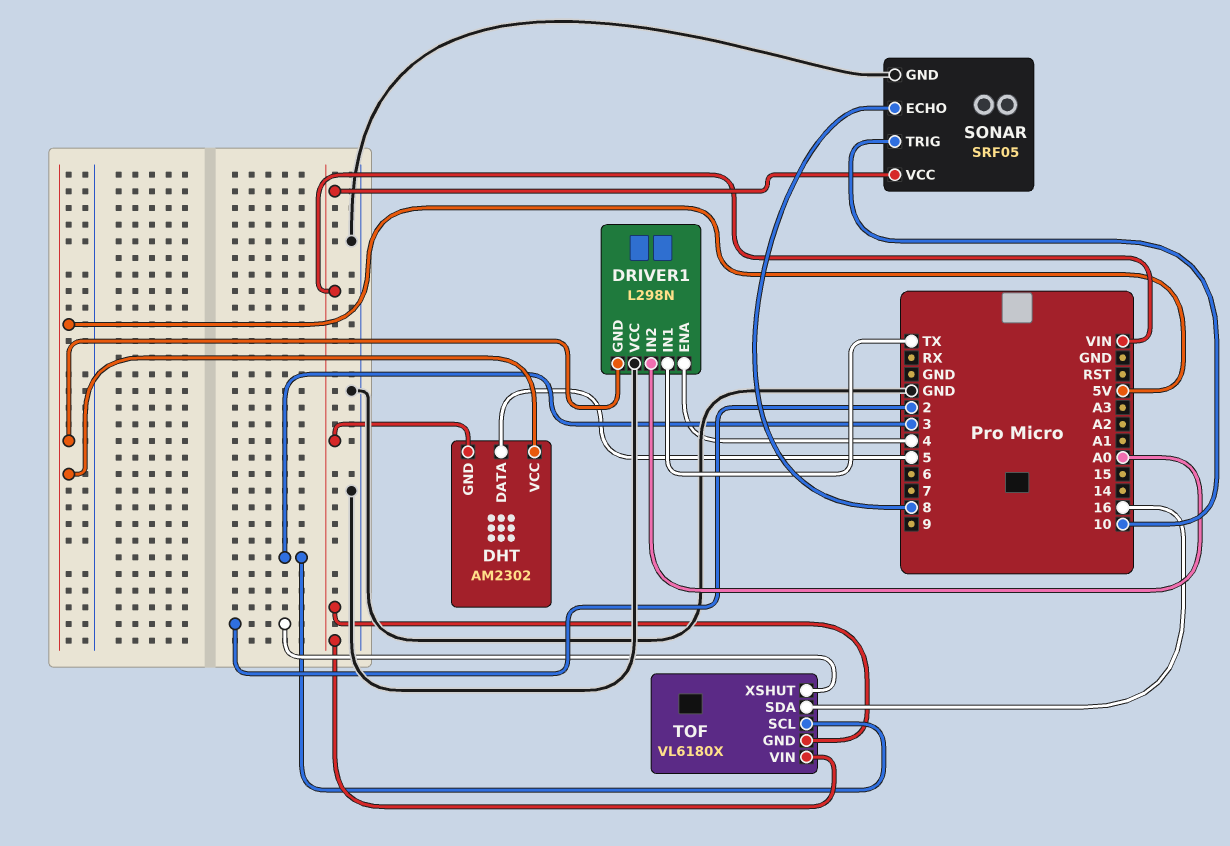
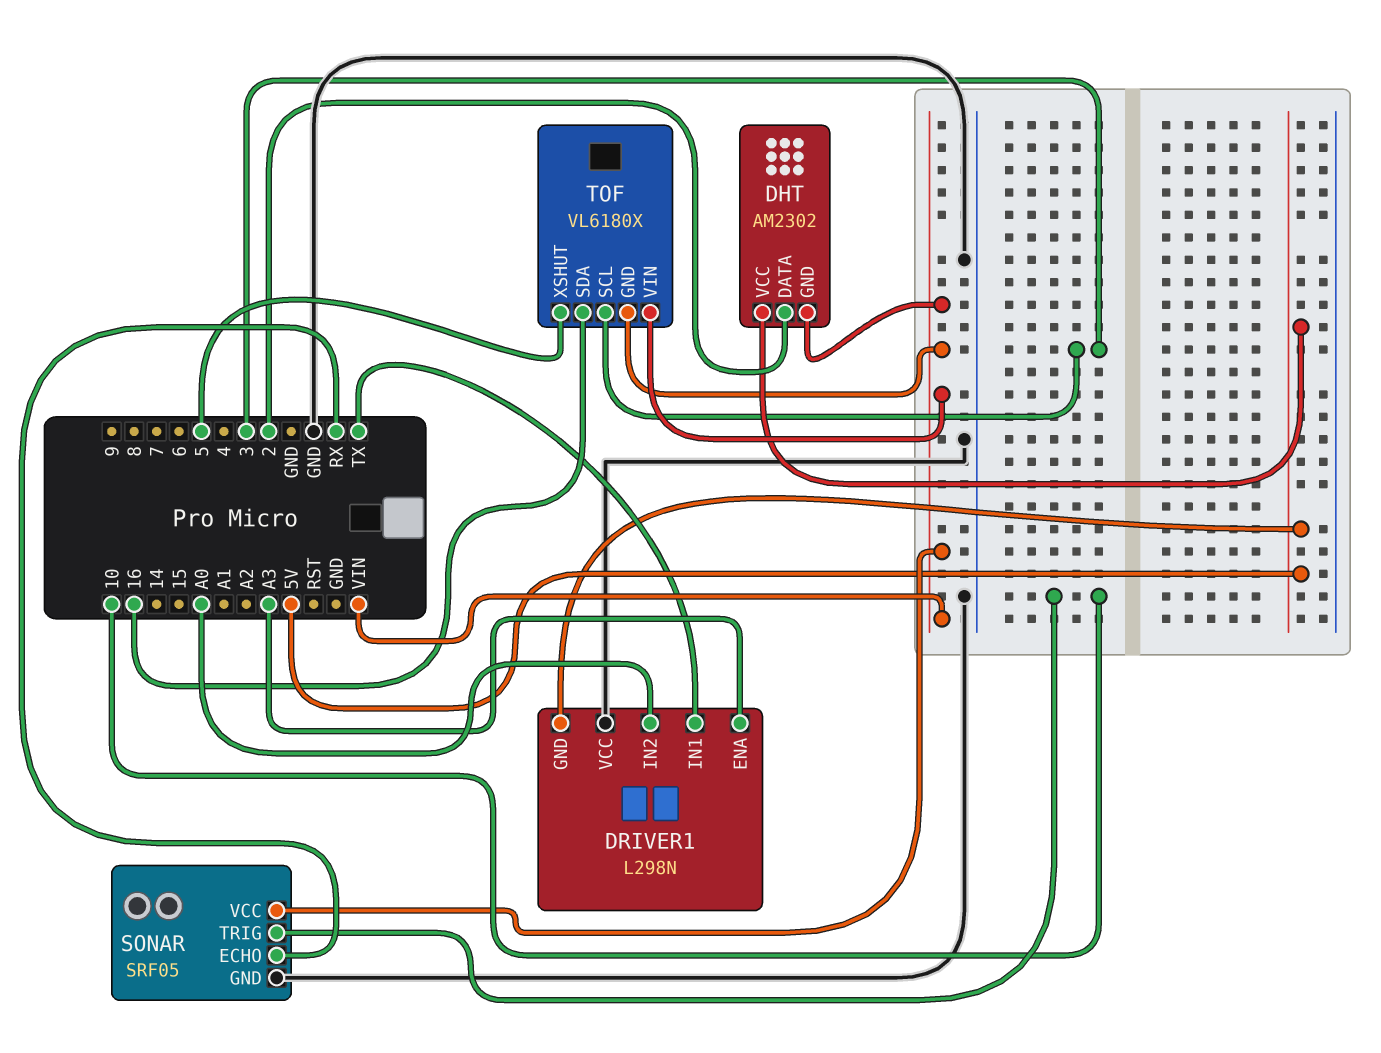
DHT pin DATA: 5 -> 2
DRIVER1 pin ENA: 4 -> A3
SONAR pin ECHO: 8 -> RX
TOF pin XSHUT: 2 -> 5

